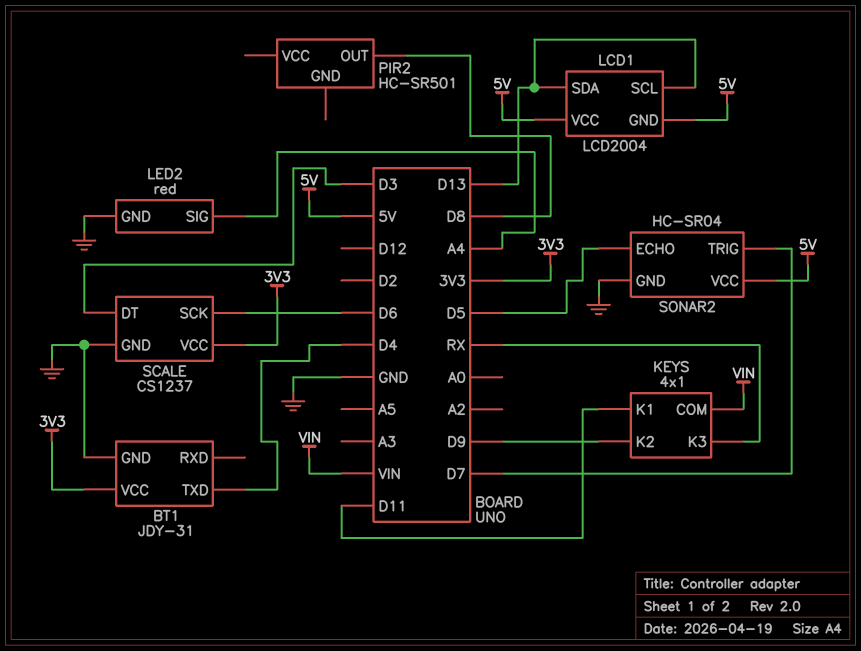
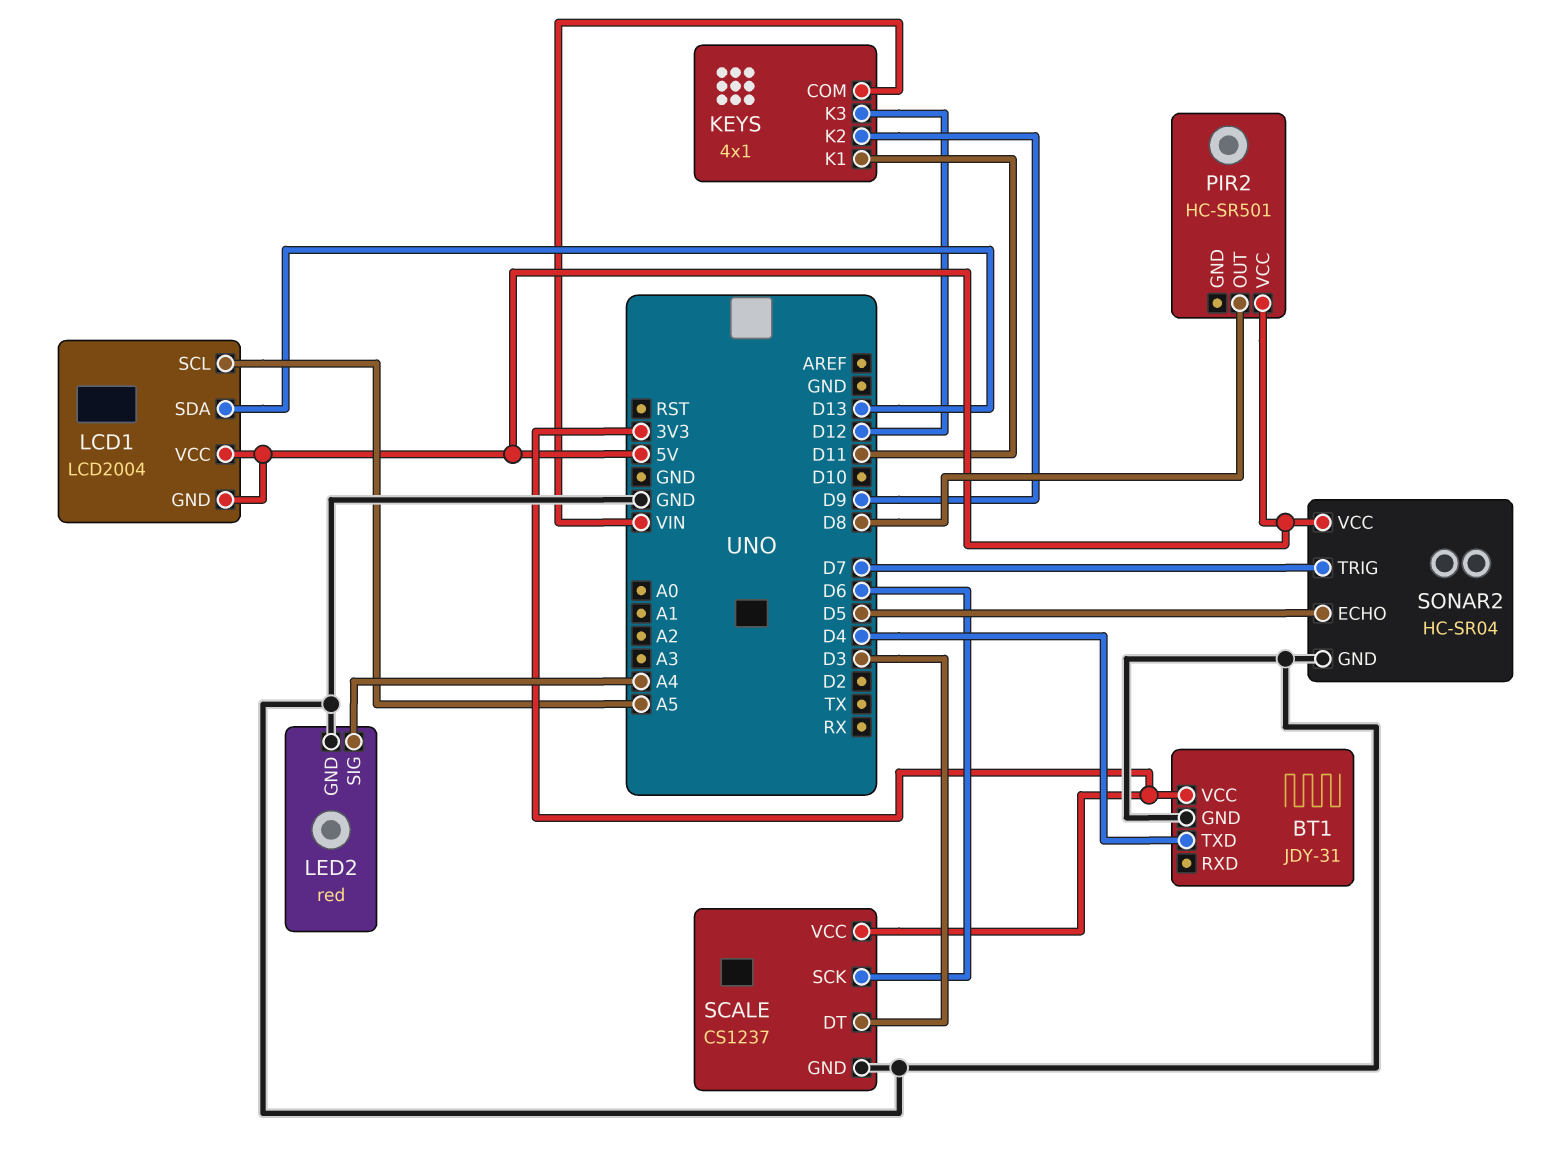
KEYS pin K3: RX -> D12
LCD1 pin SCL: D13 -> A5
PIR2 pin VCC: none -> 5V

